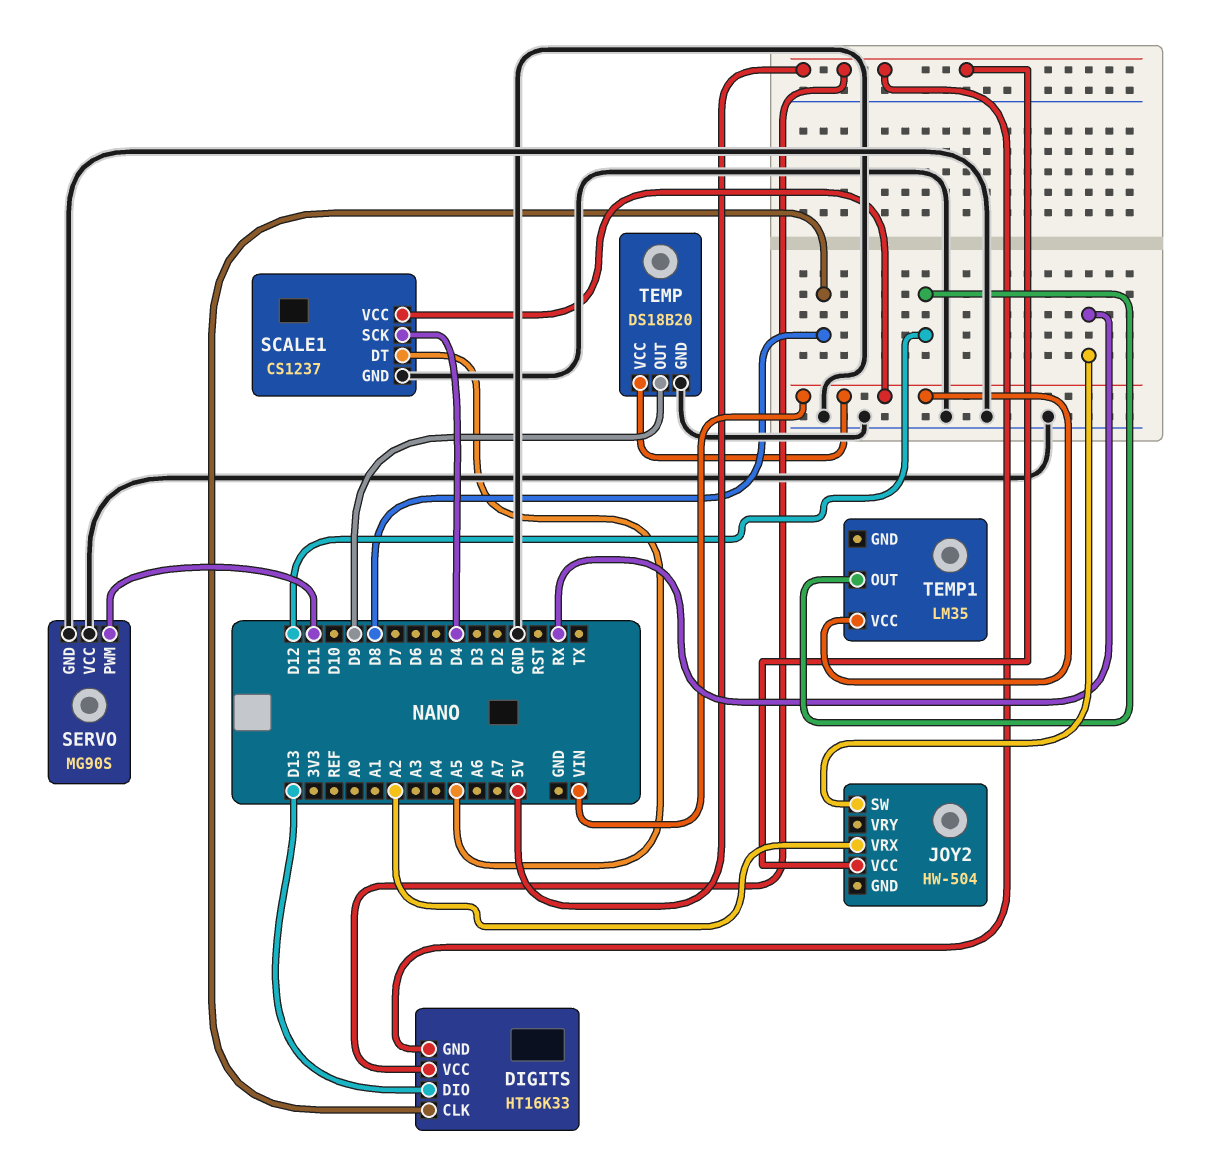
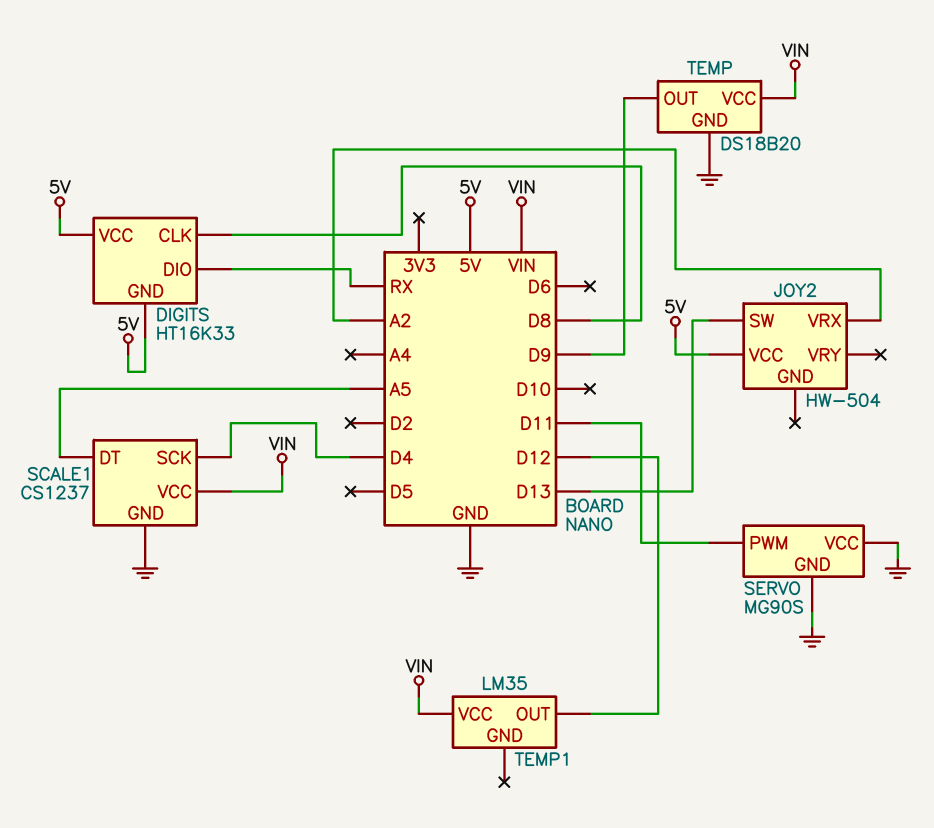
DIGITS pin DIO: D13 -> RX
JOY2 pin SW: RX -> D13

